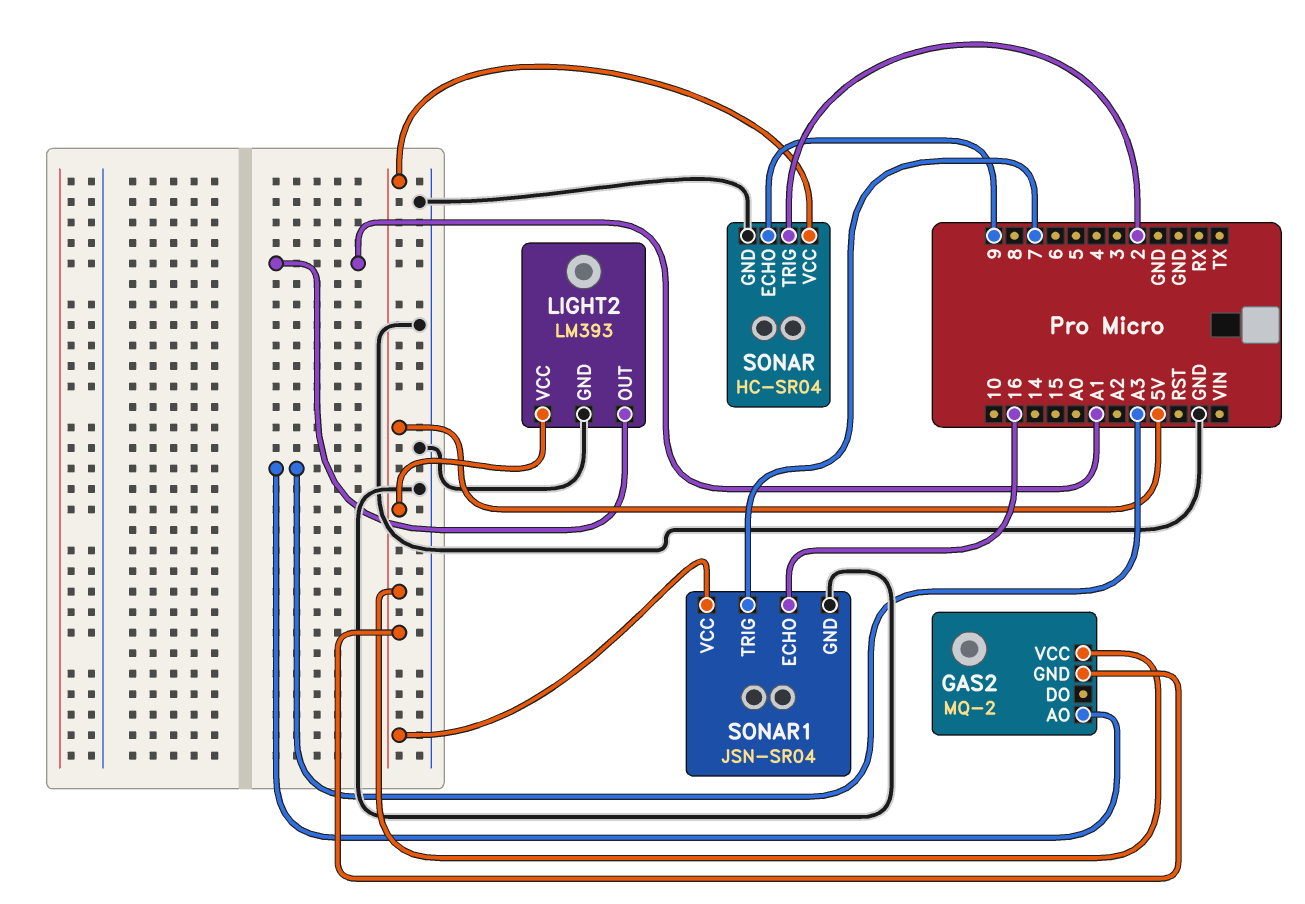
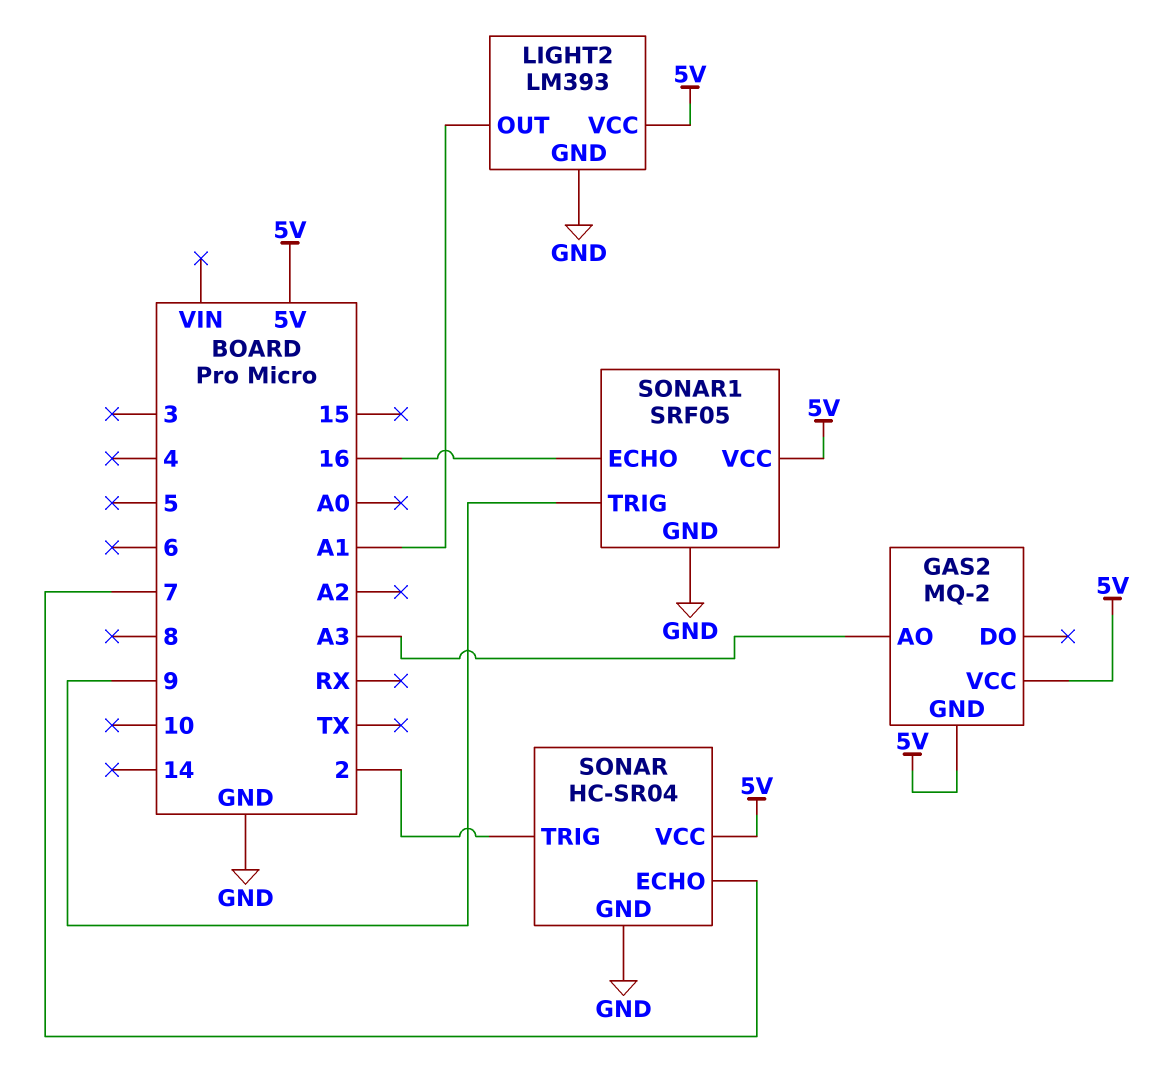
SONAR pin ECHO: 9 -> 7
SONAR1: JSN-SR04 -> SRF05
SONAR1 pin TRIG: 7 -> 9

